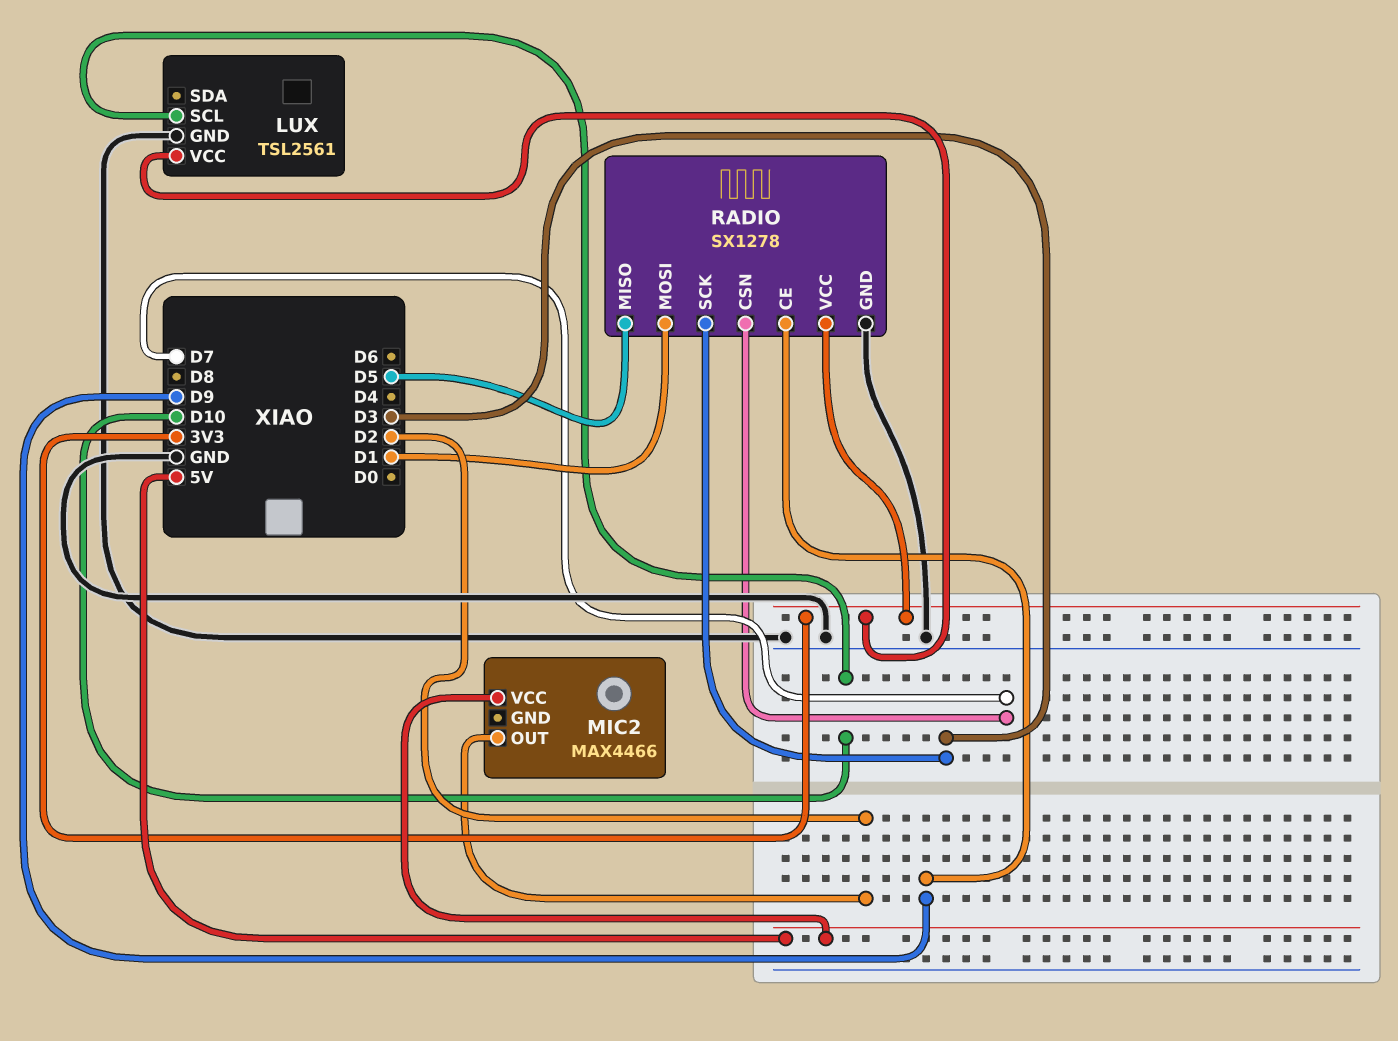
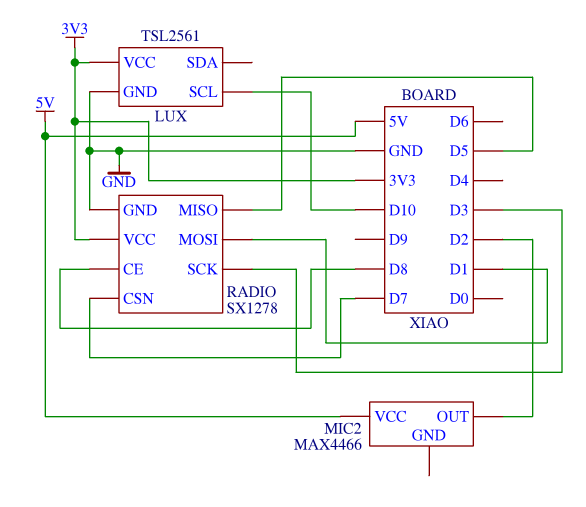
RADIO pin CE: D9 -> D8

